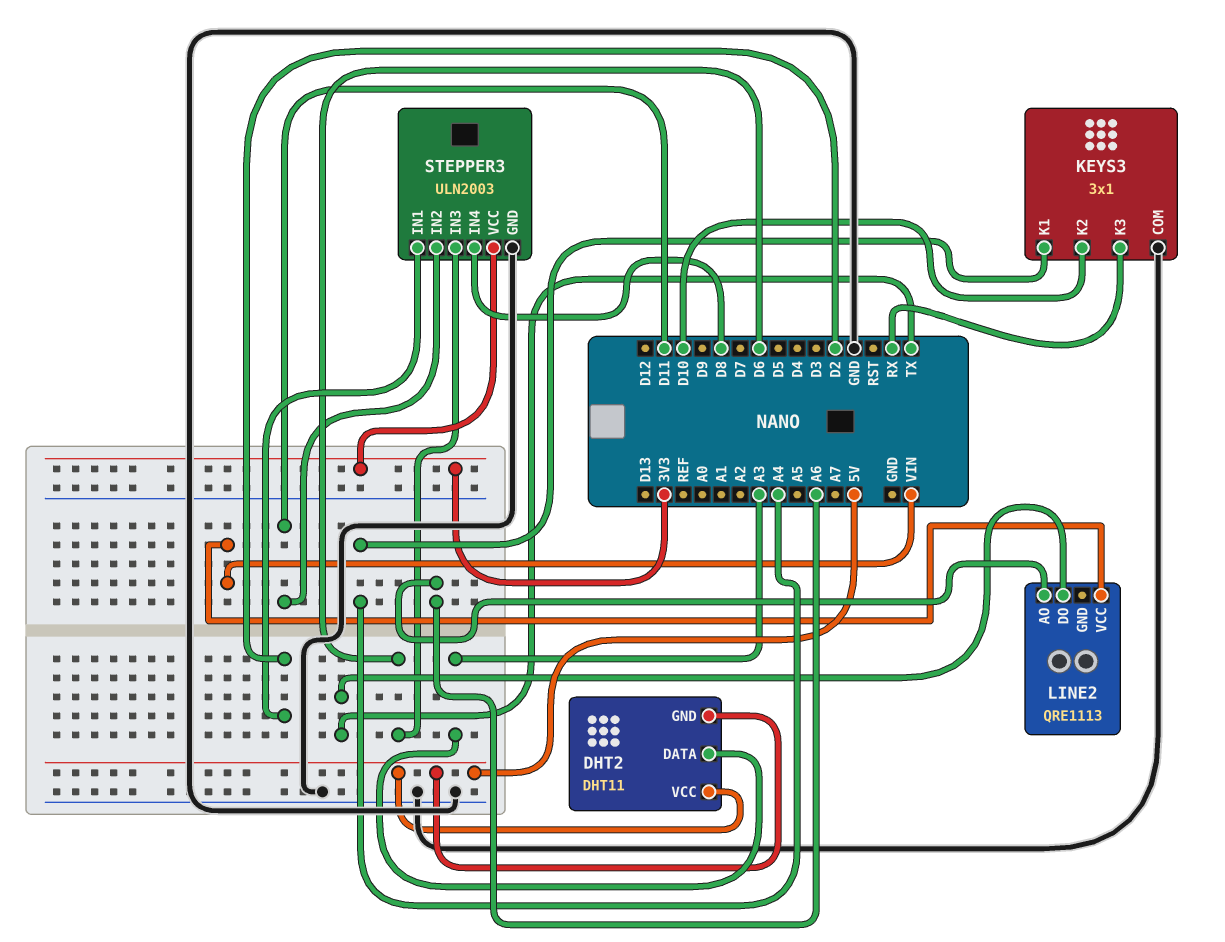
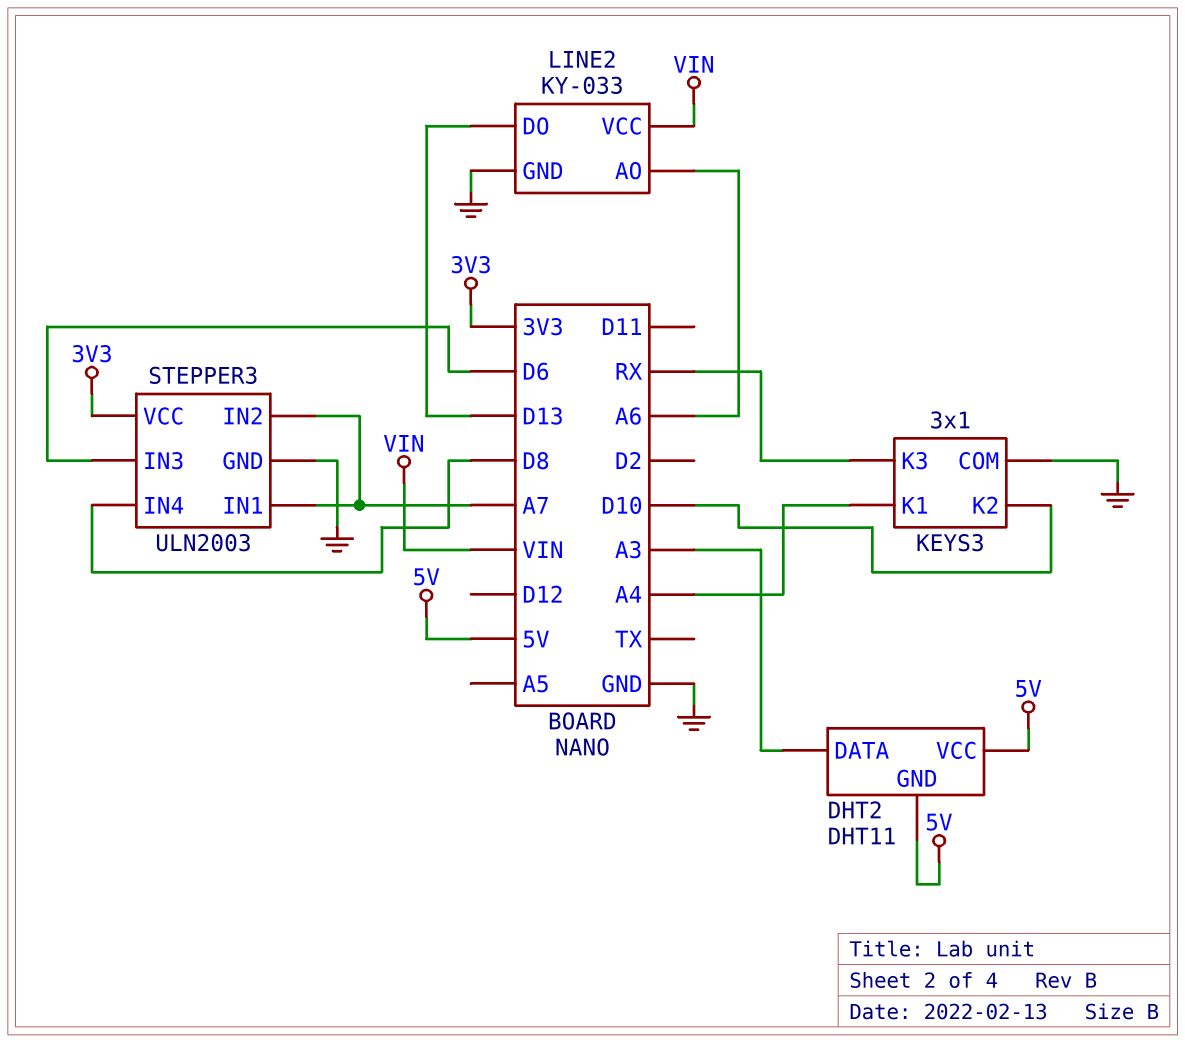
LINE2: QRE1113 -> KY-033
LINE2 pin DO: TX -> D13
LINE2 pin GND: none -> GND
STEPPER3 pin IN1: D2 -> A7
STEPPER3 pin IN2: D11 -> A7

